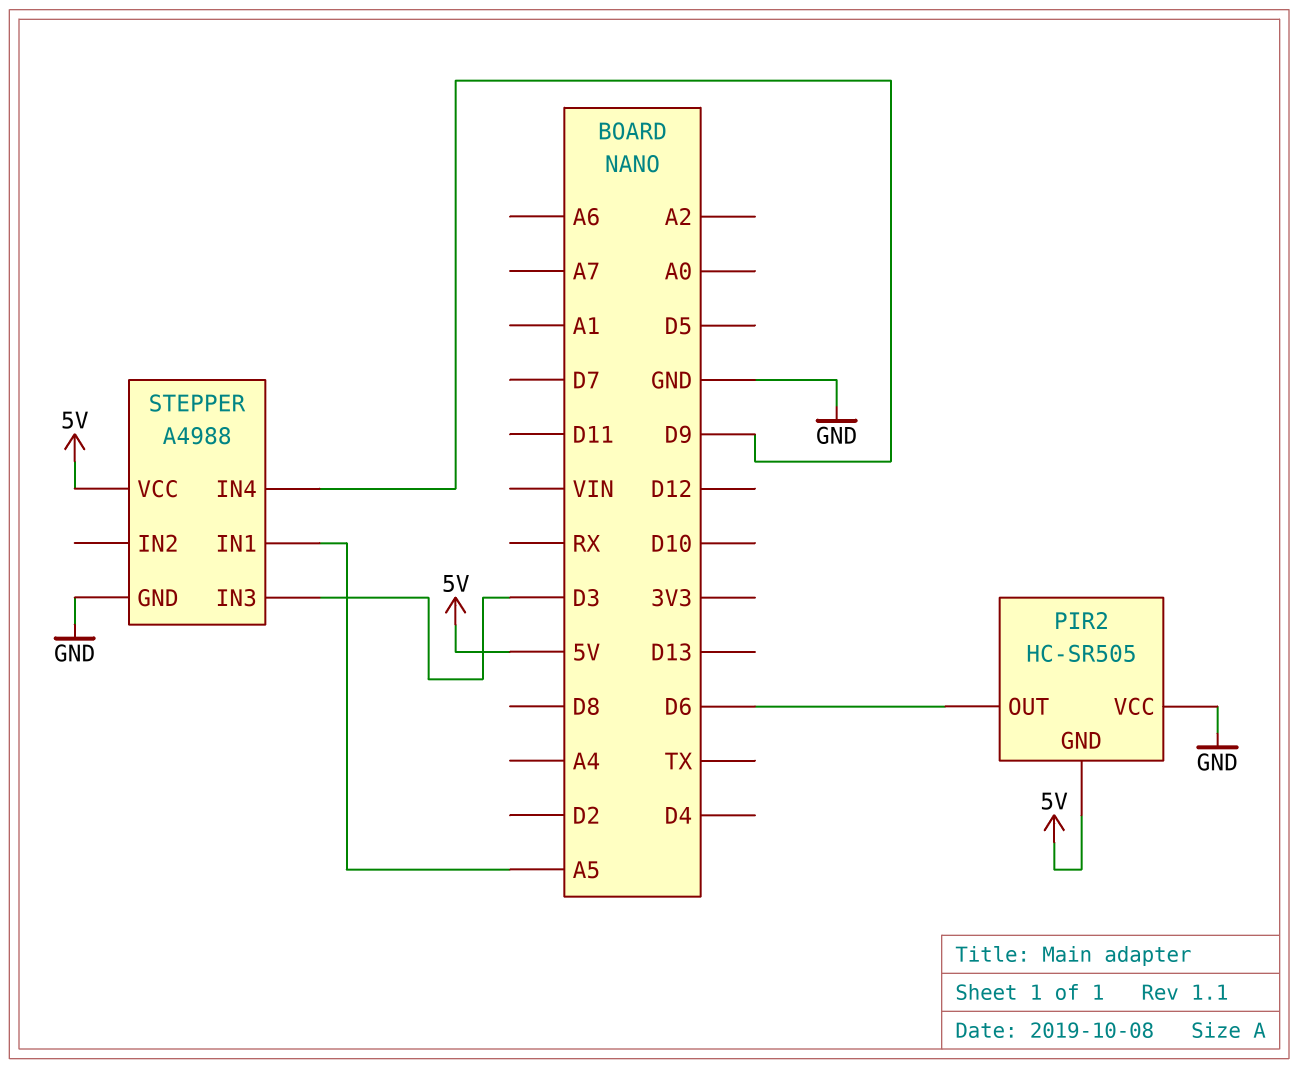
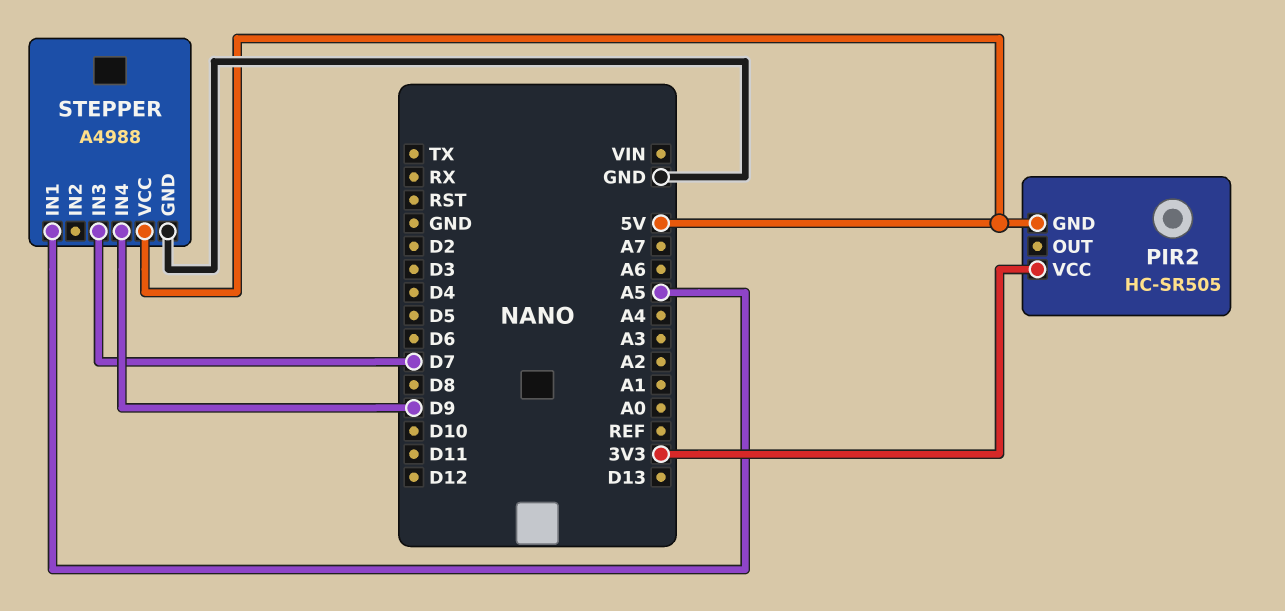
PIR2 pin OUT: D6 -> none
PIR2 pin VCC: GND -> 3V3
STEPPER pin IN3: D3 -> D7

